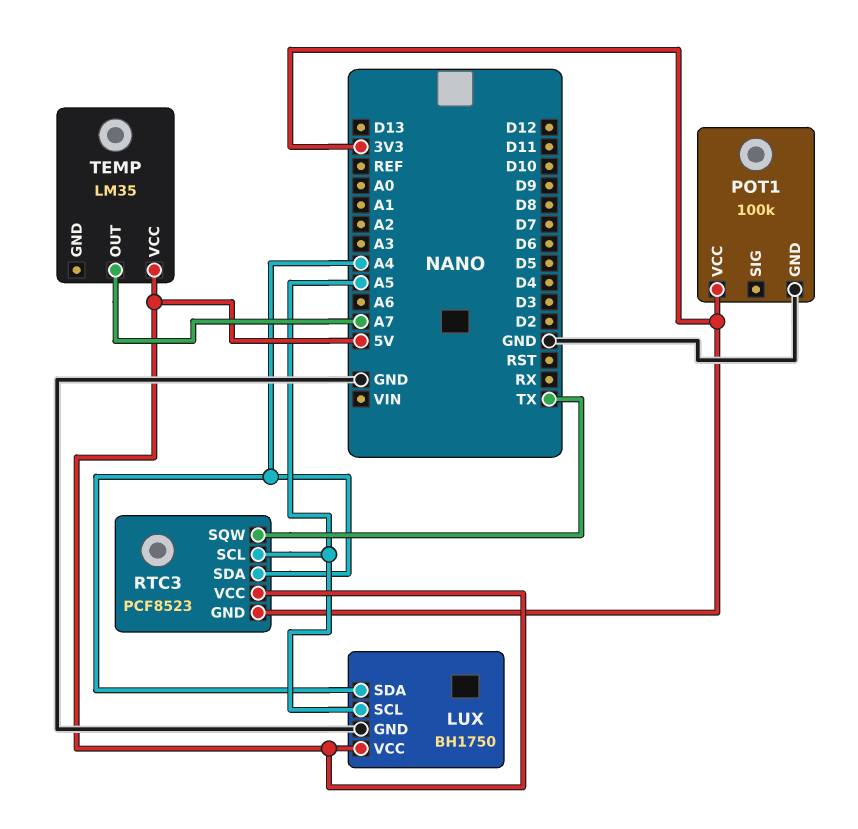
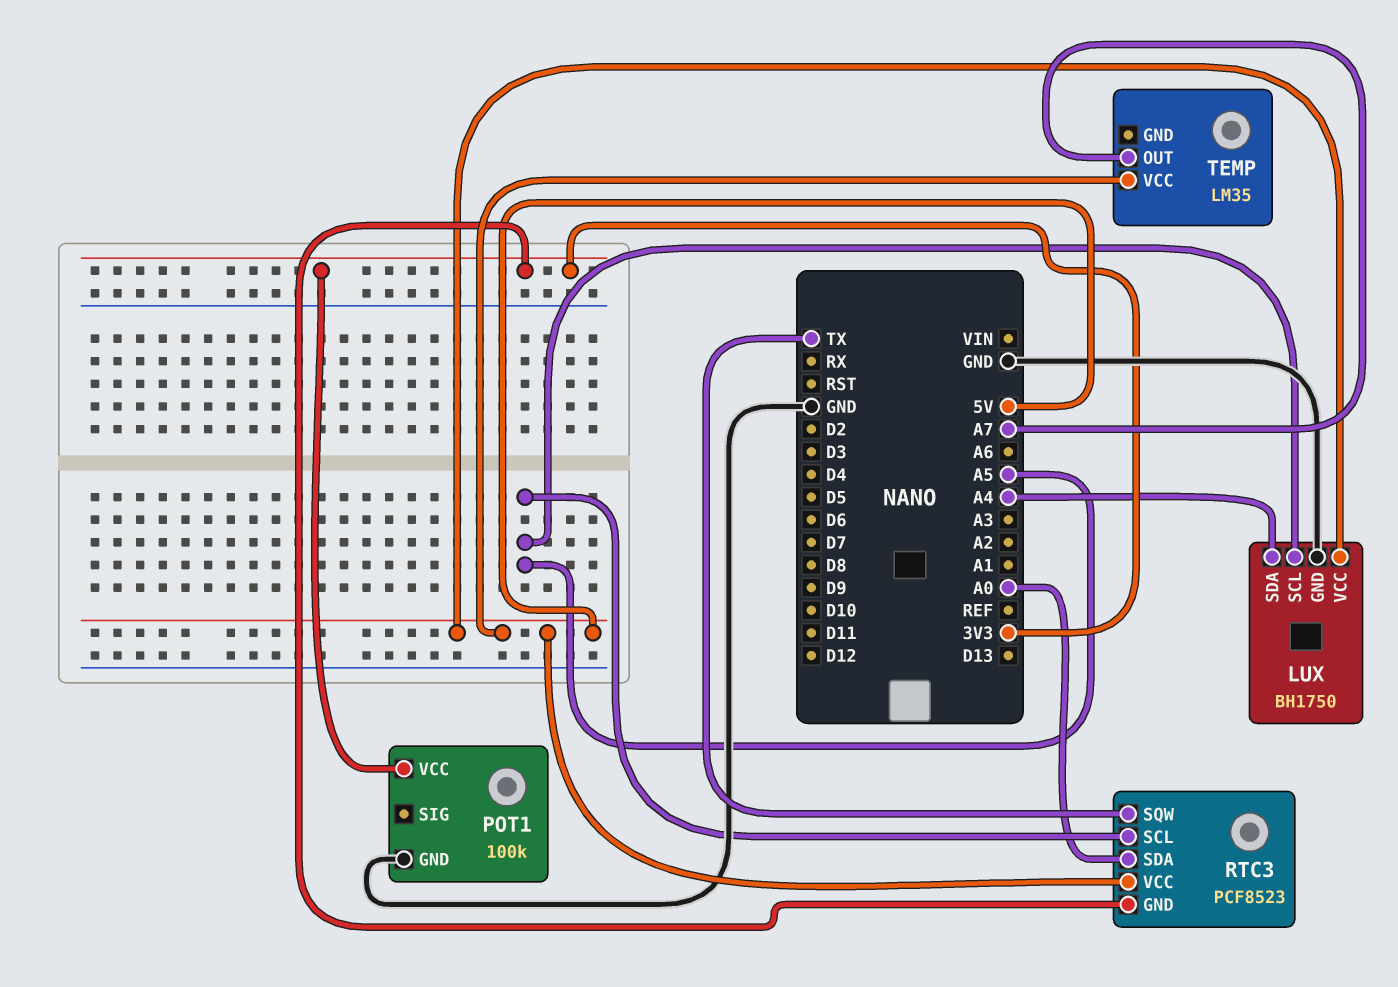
RTC3 pin SDA: A4 -> A0

